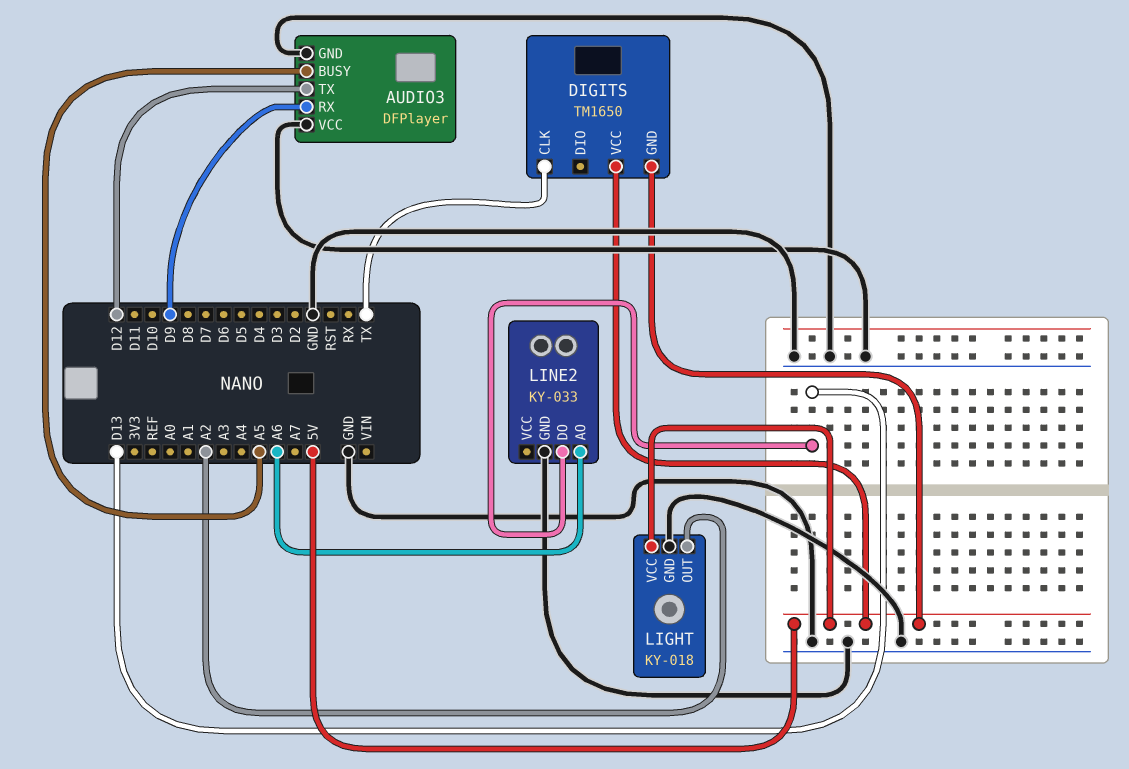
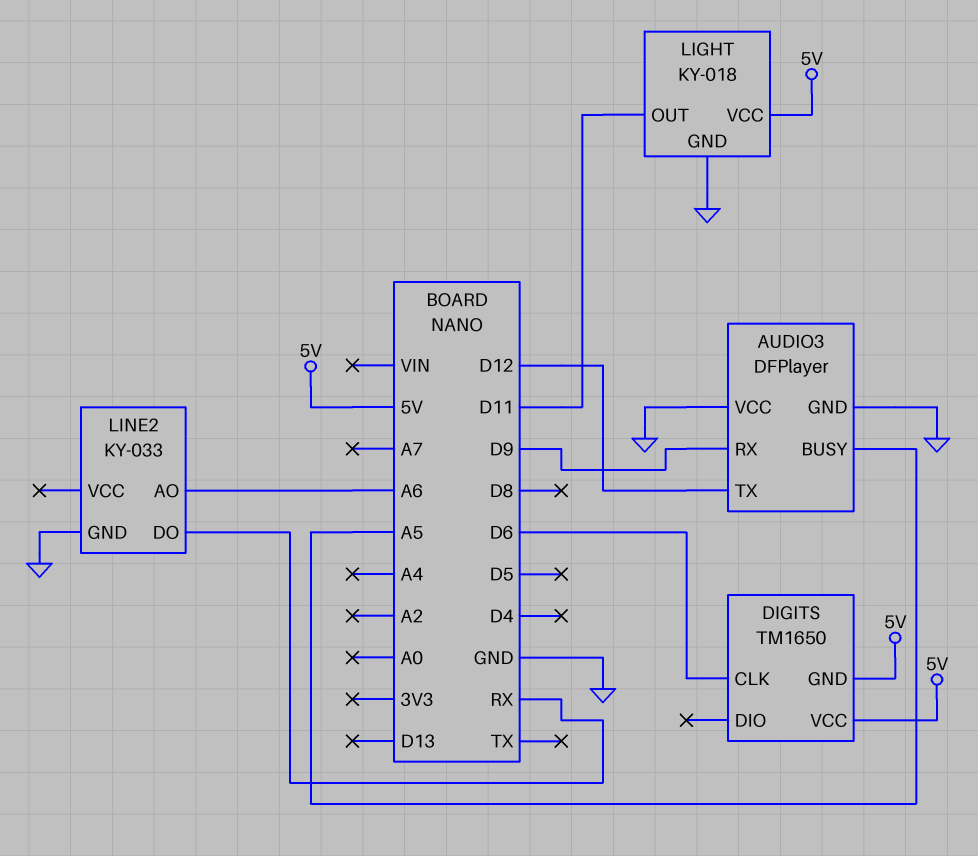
DIGITS pin CLK: TX -> D6
LIGHT pin OUT: A2 -> D11
LINE2 pin DO: D13 -> RX

